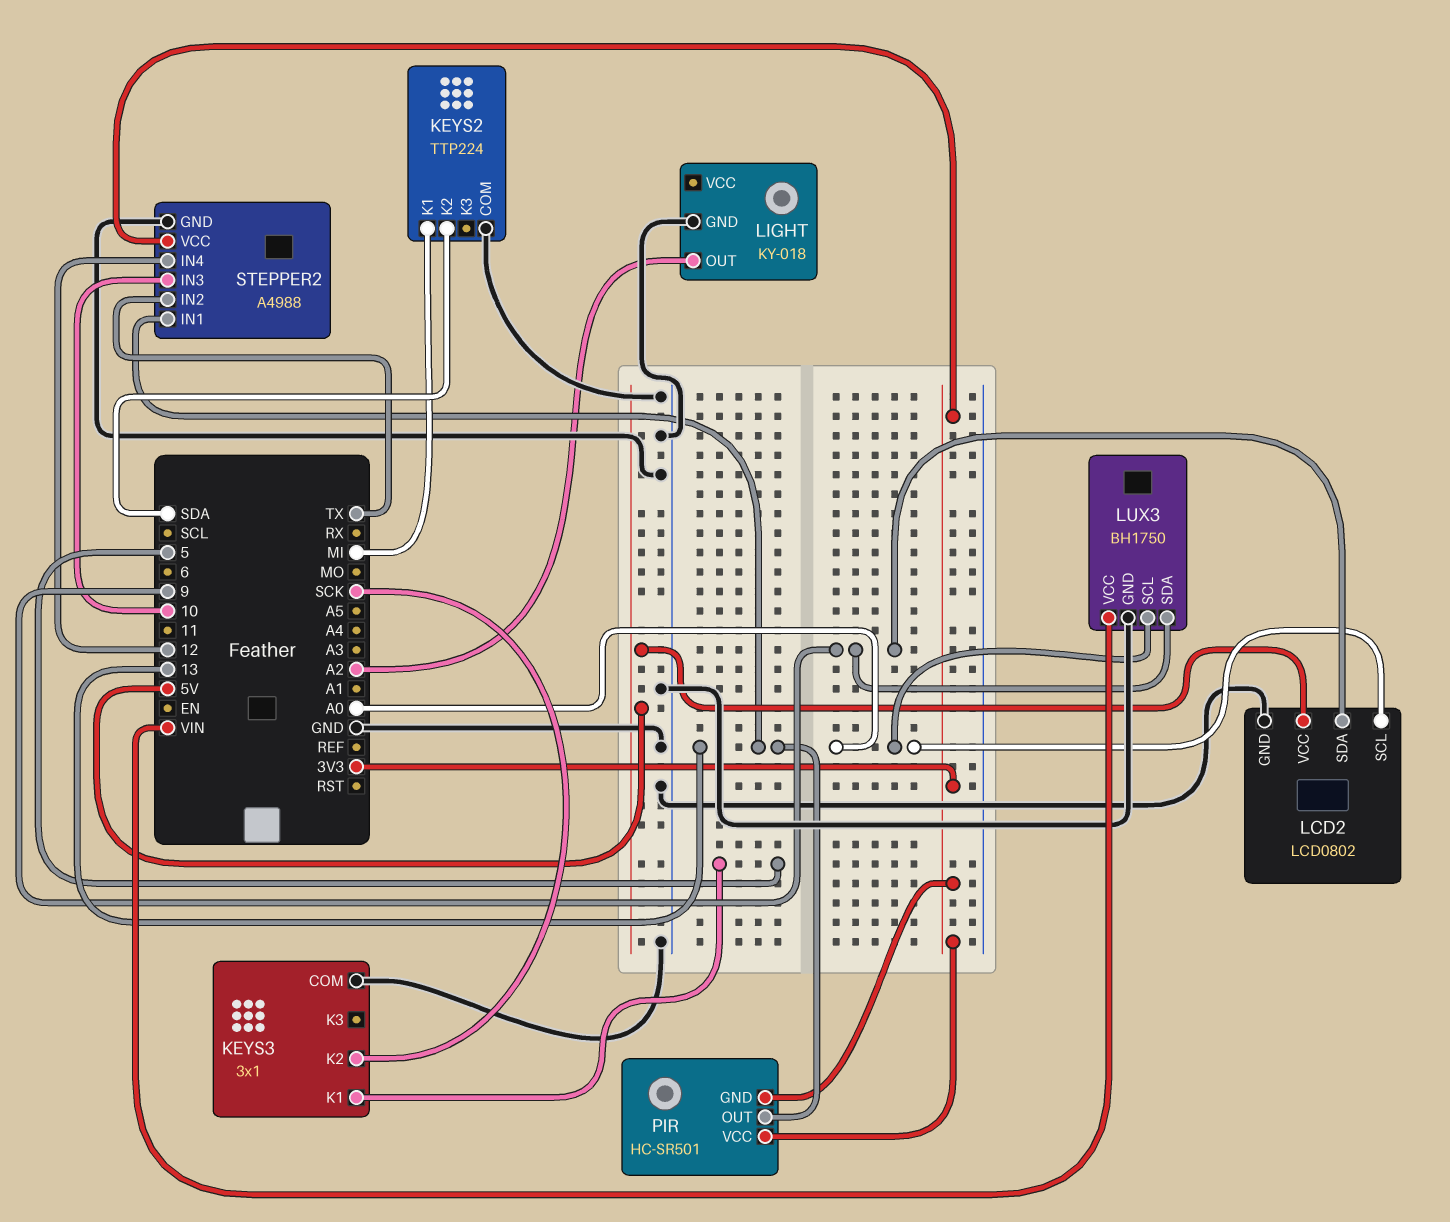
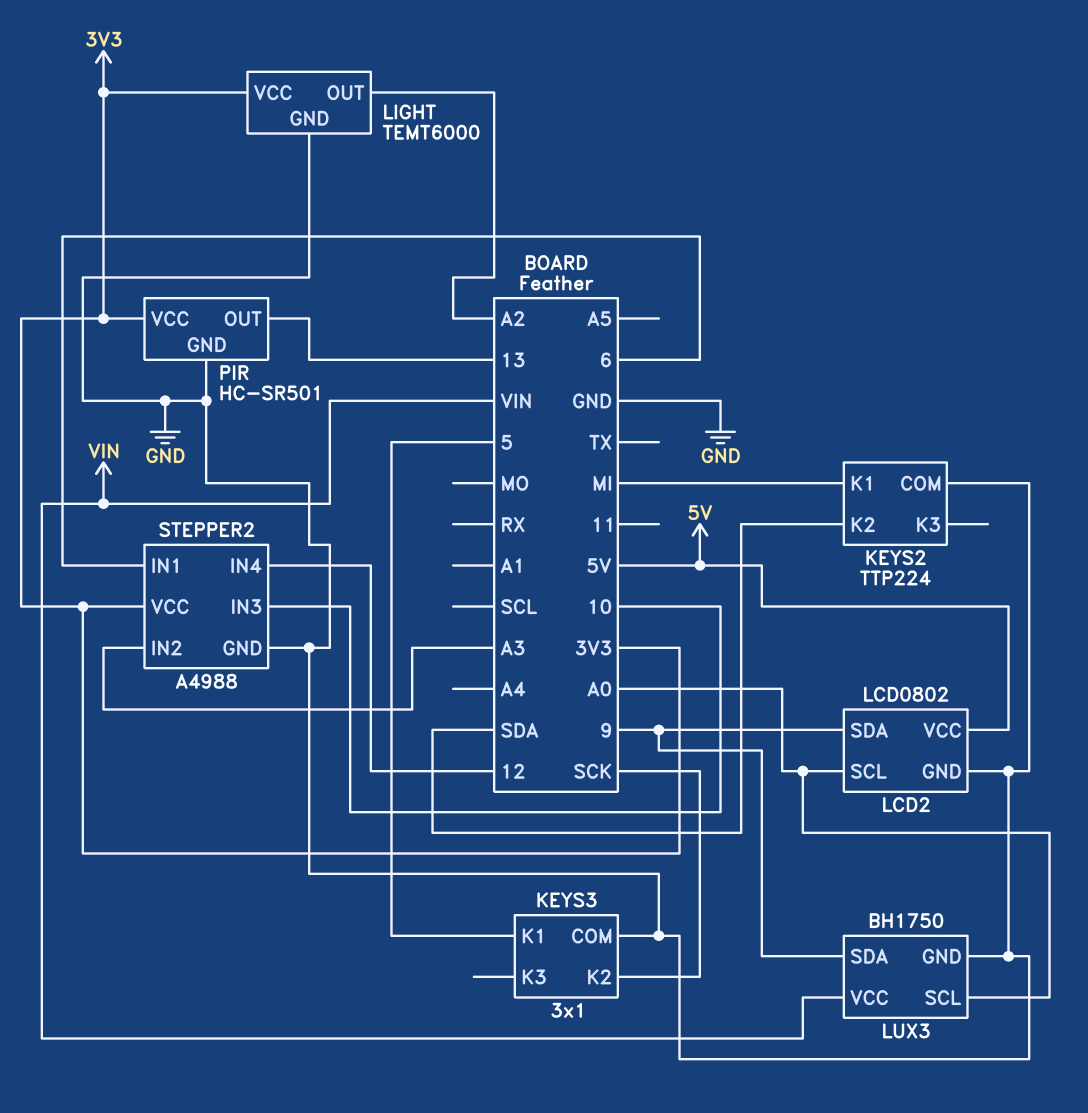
LIGHT: KY-018 -> TEMT6000
LIGHT pin VCC: none -> 3V3
PIR pin GND: 3V3 -> GND
STEPPER2 pin IN1: 13 -> 6
STEPPER2 pin IN2: TX -> A3

